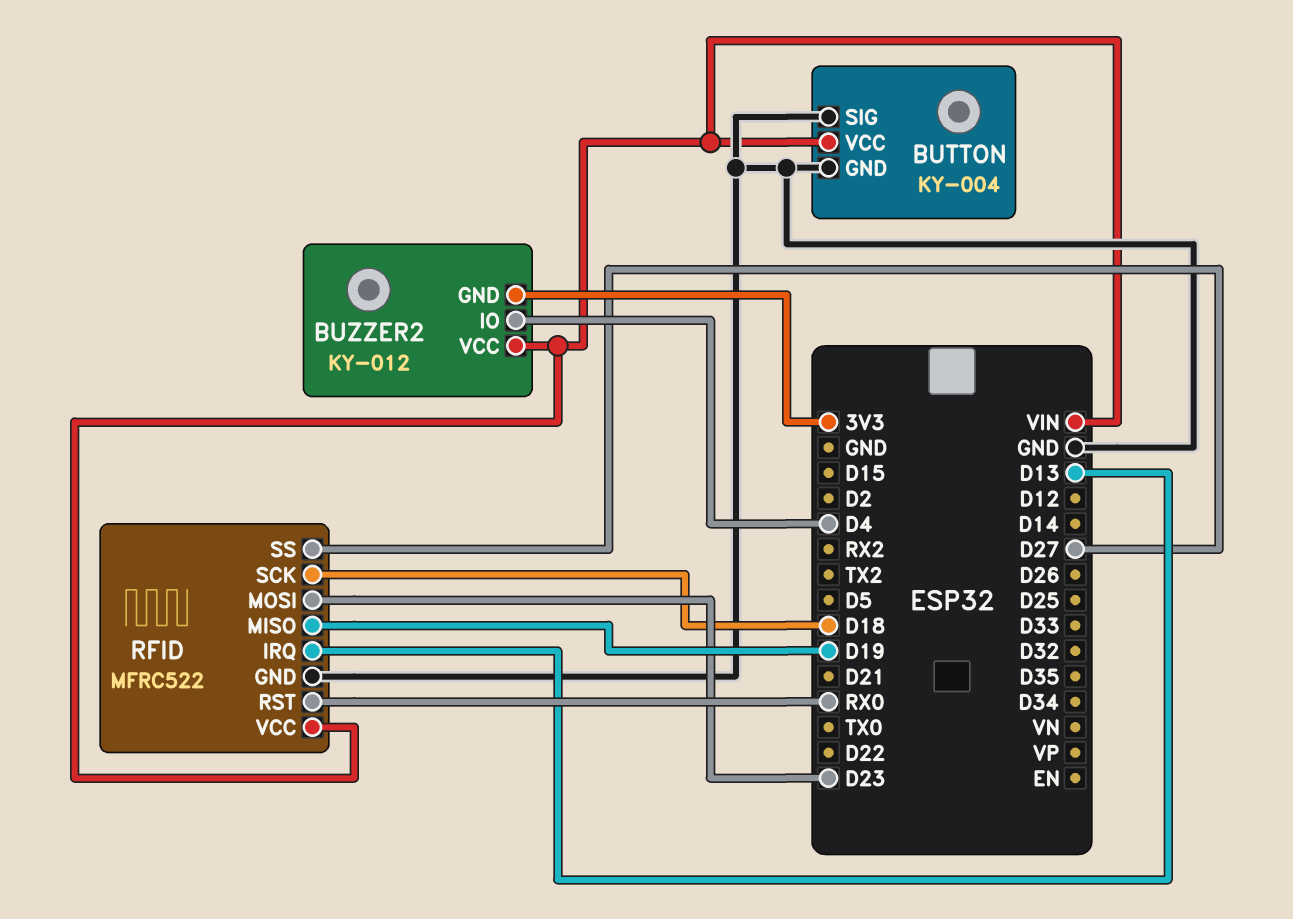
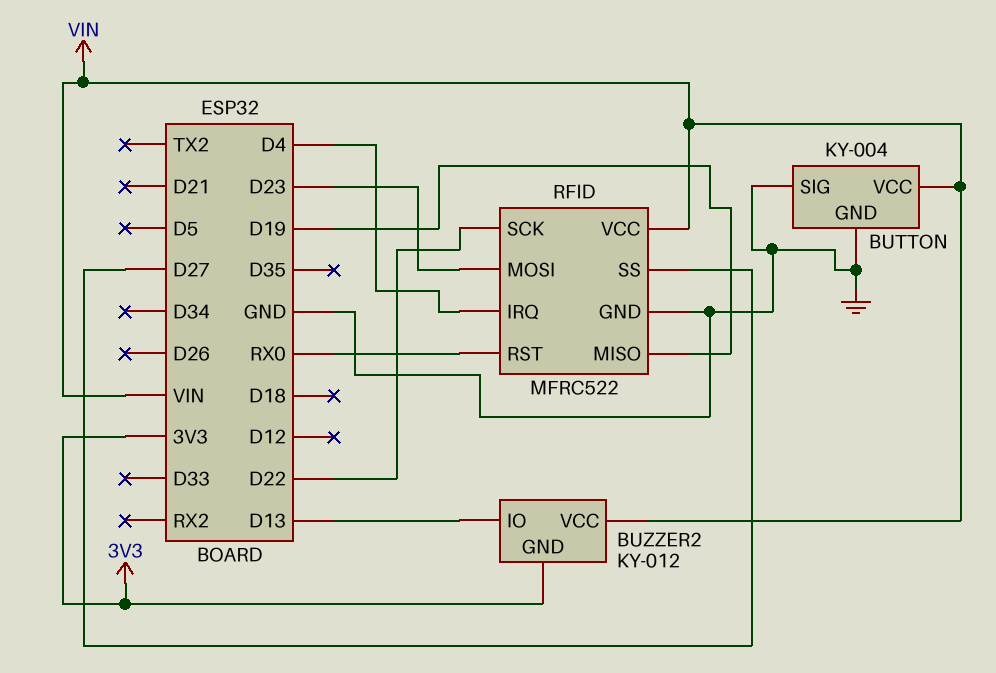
BUZZER2 pin IO: D4 -> D13
RFID pin IRQ: D13 -> D4
RFID pin SCK: D18 -> D22

